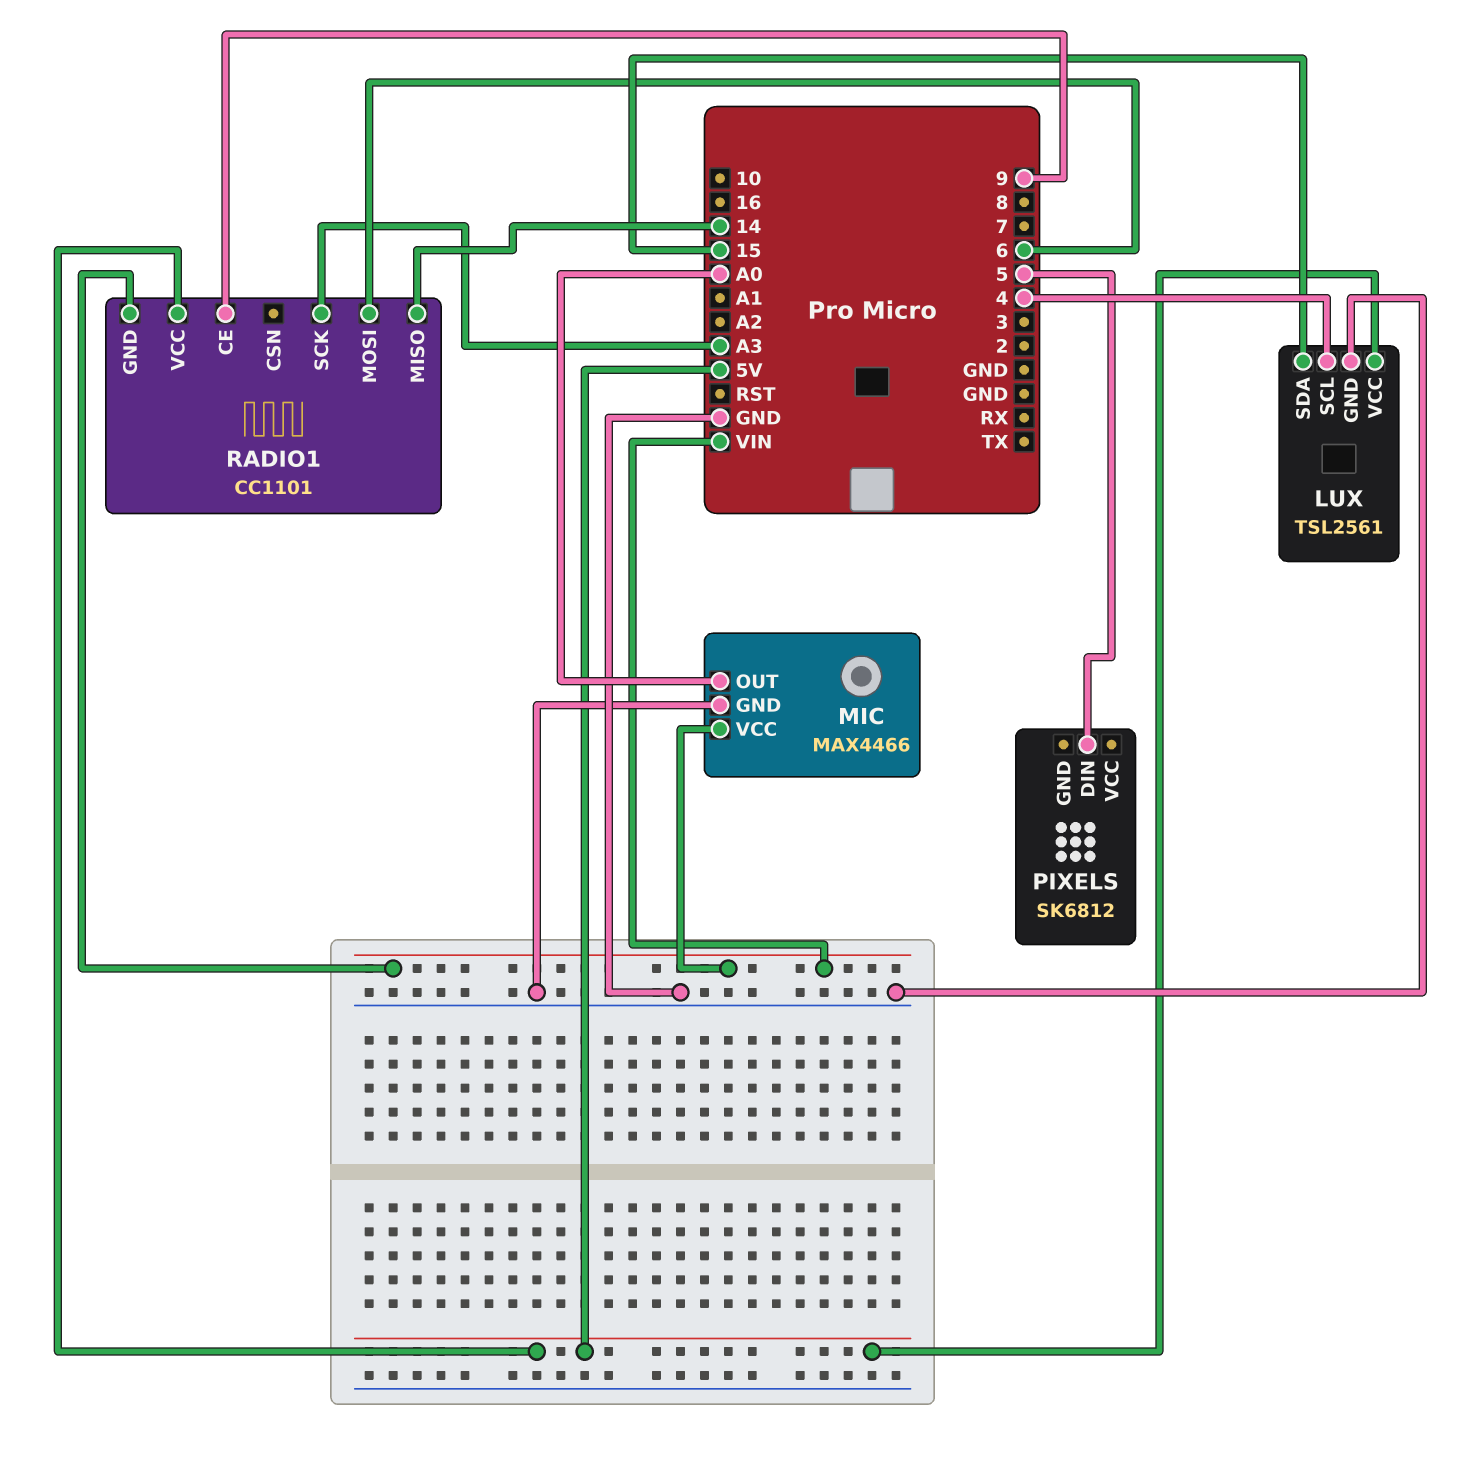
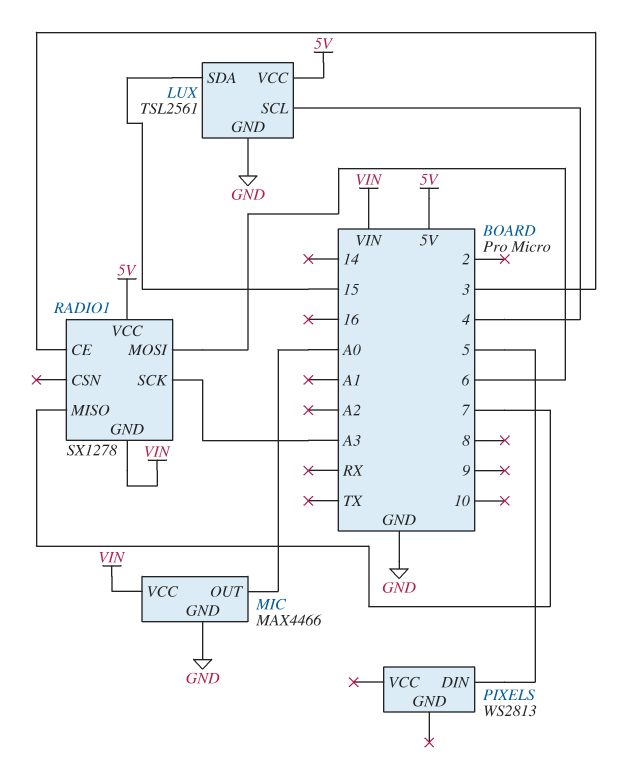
PIXELS: SK6812 -> WS2813
RADIO1: CC1101 -> SX1278
RADIO1 pin CE: 9 -> 3
RADIO1 pin MISO: 14 -> 7

